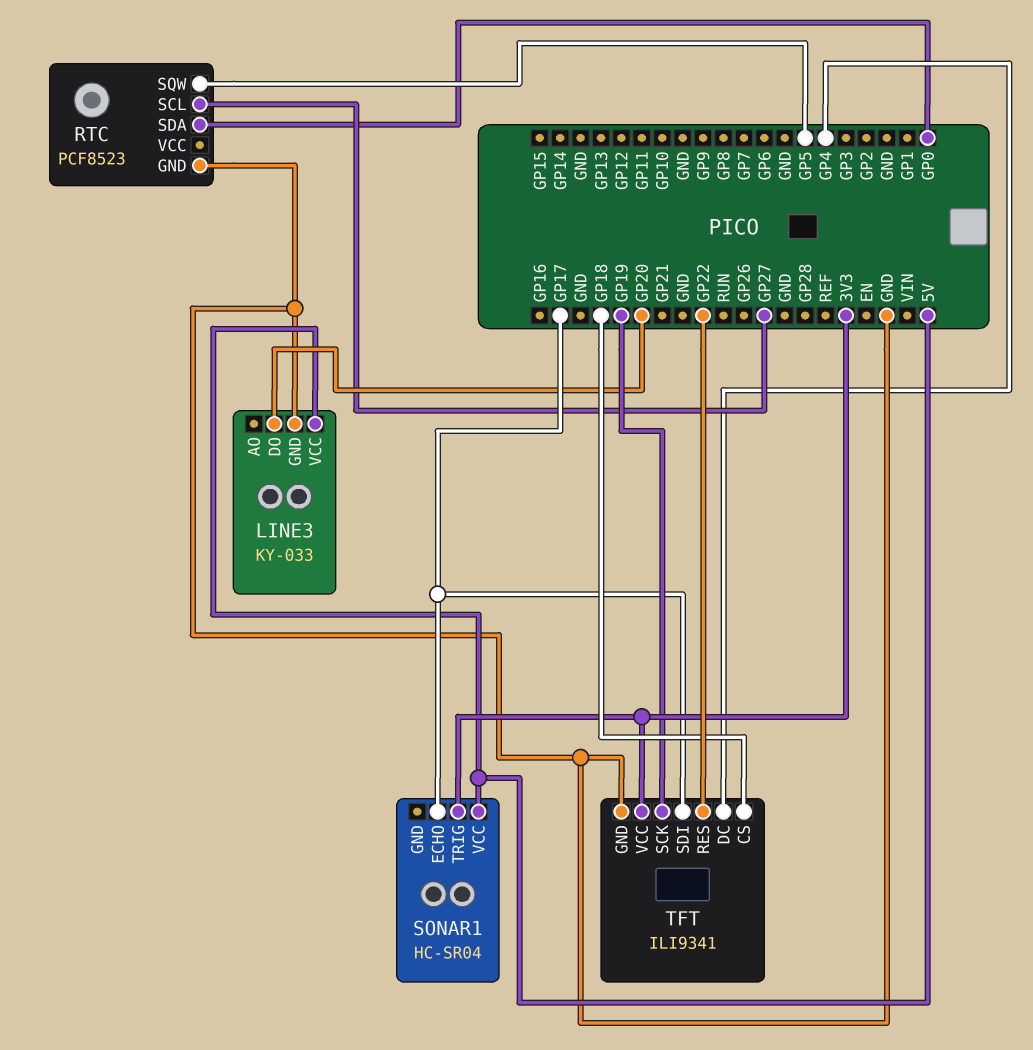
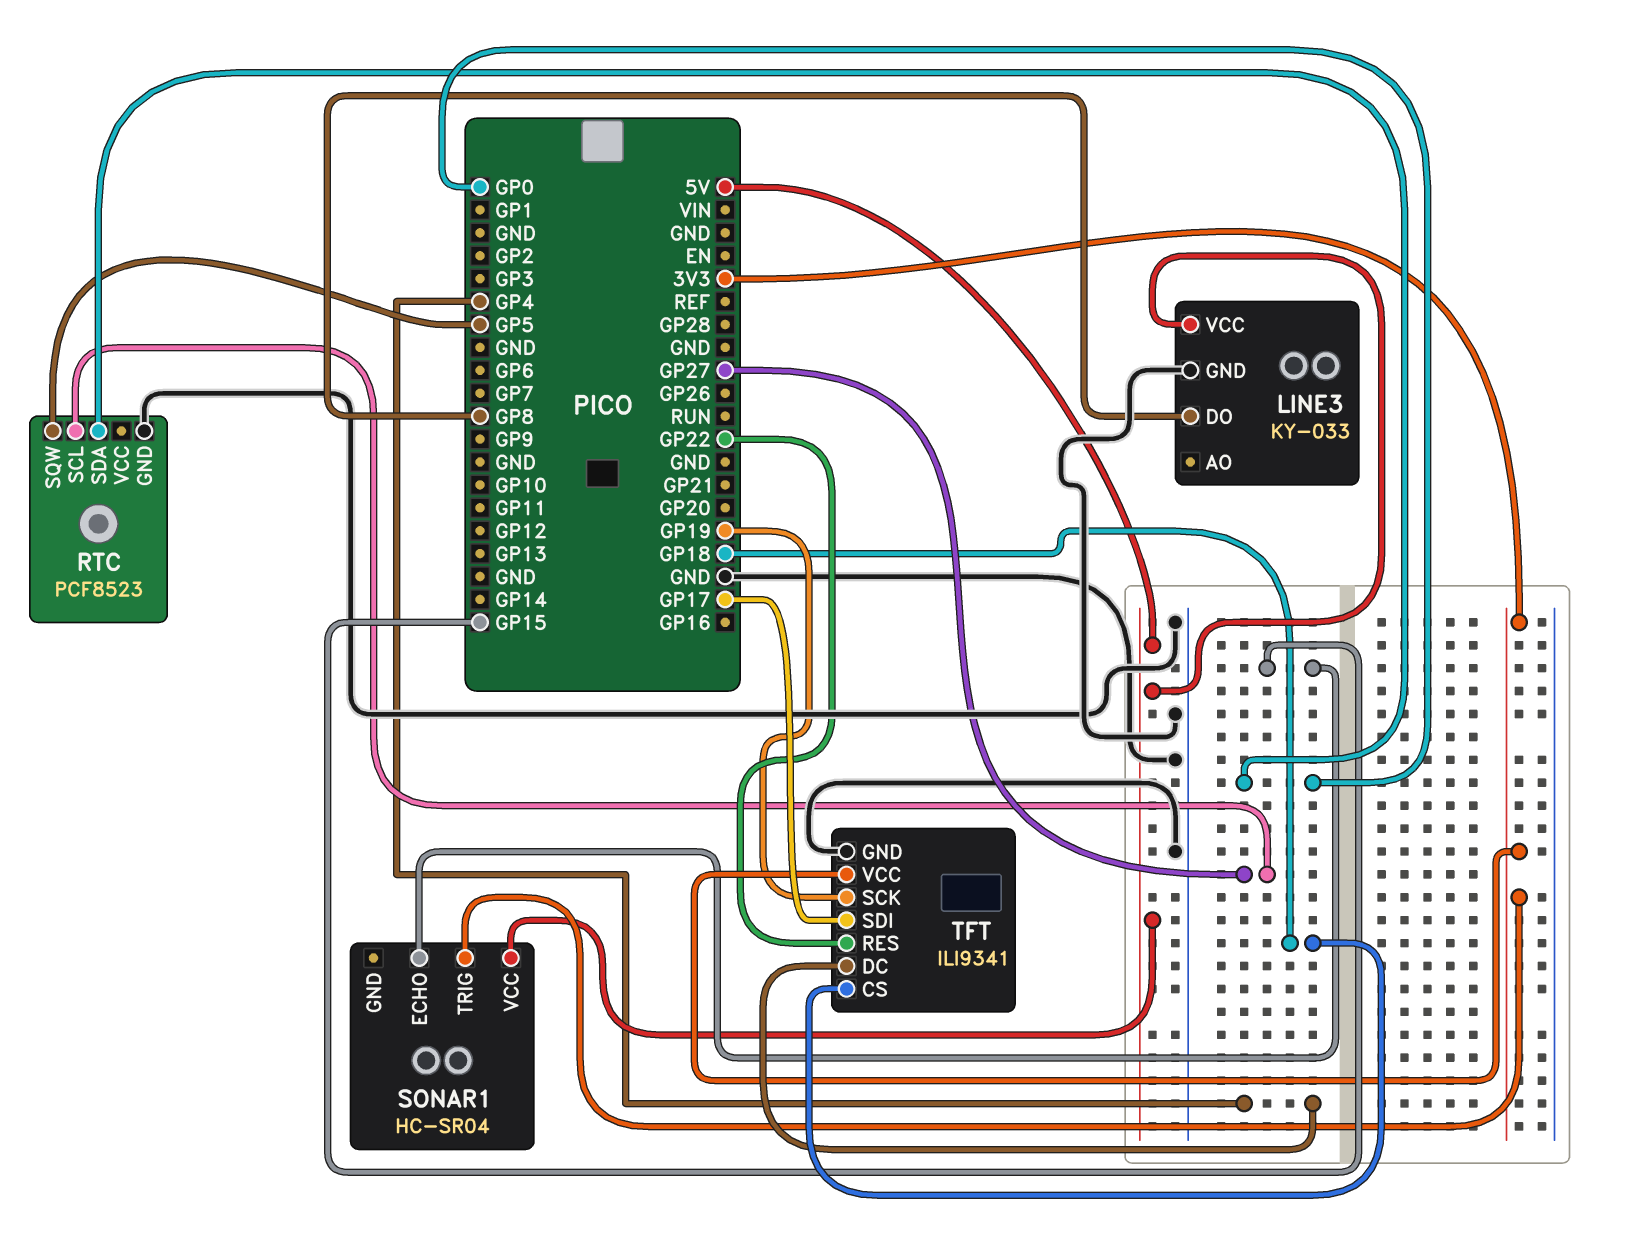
LINE3 pin DO: GP20 -> GP8
SONAR1 pin ECHO: GP17 -> GP15

